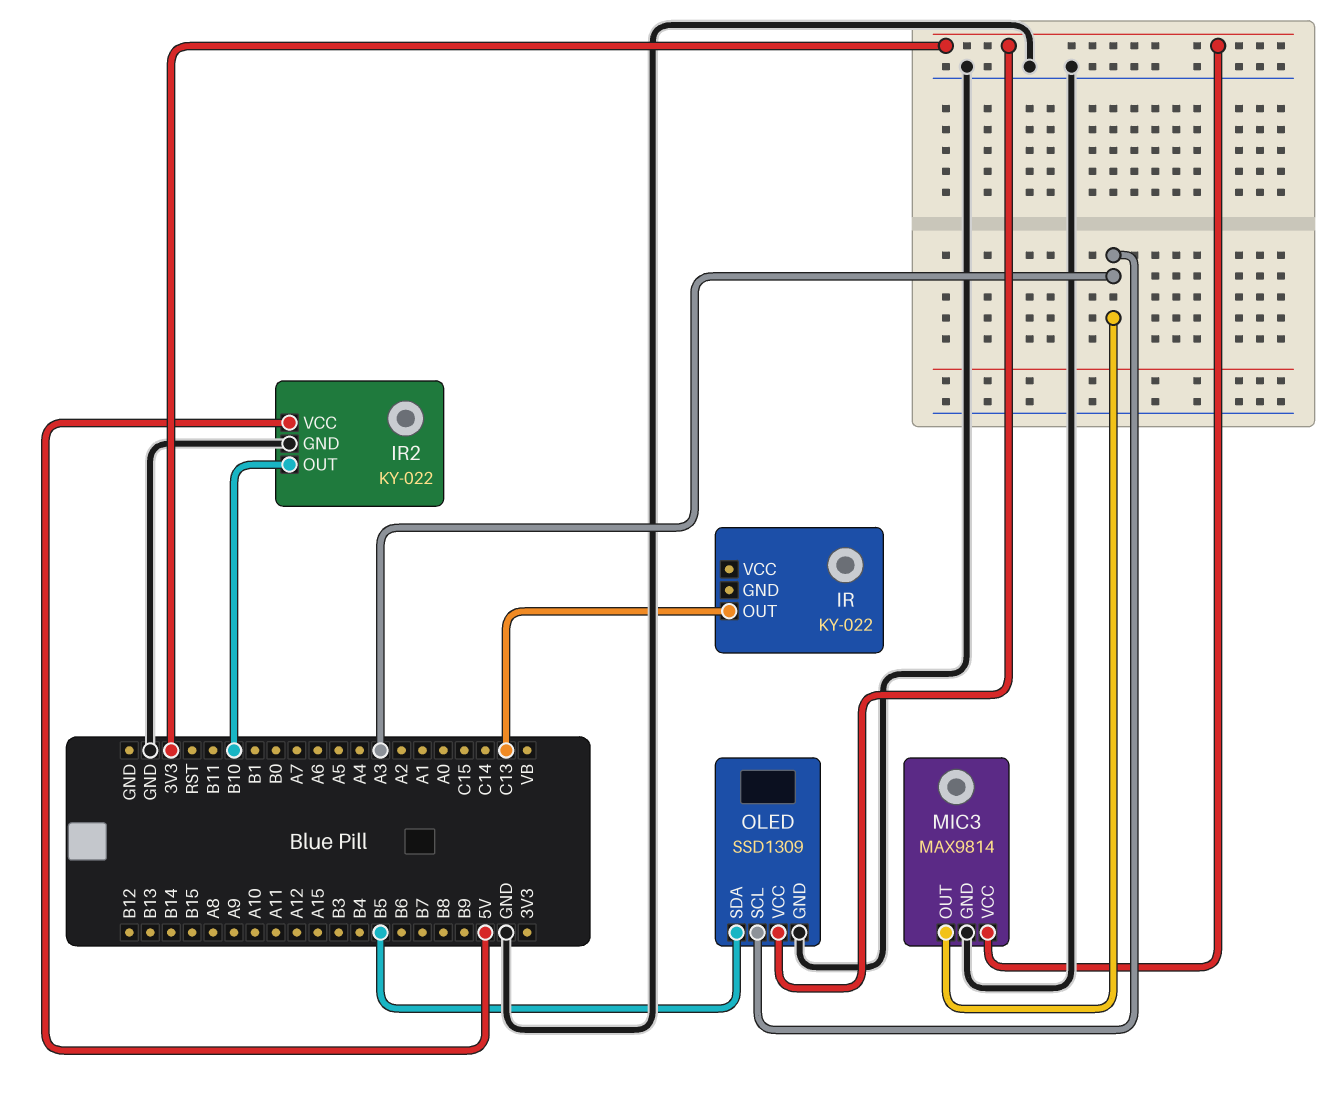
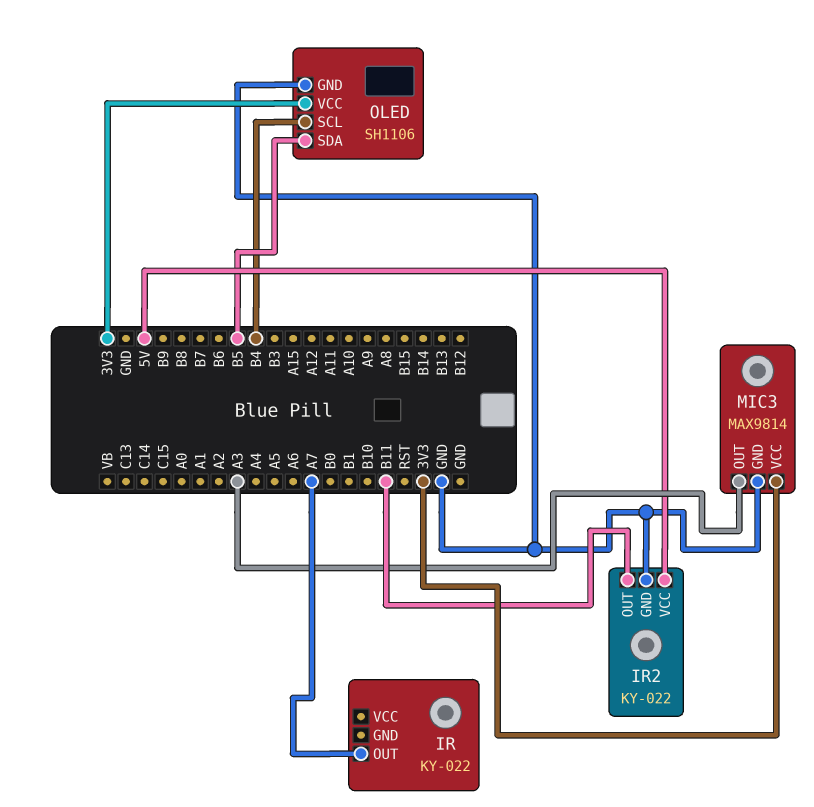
IR pin OUT: C13 -> A7
IR2 pin OUT: B10 -> B11
OLED: SSD1309 -> SH1106
OLED pin SCL: A3 -> B4

